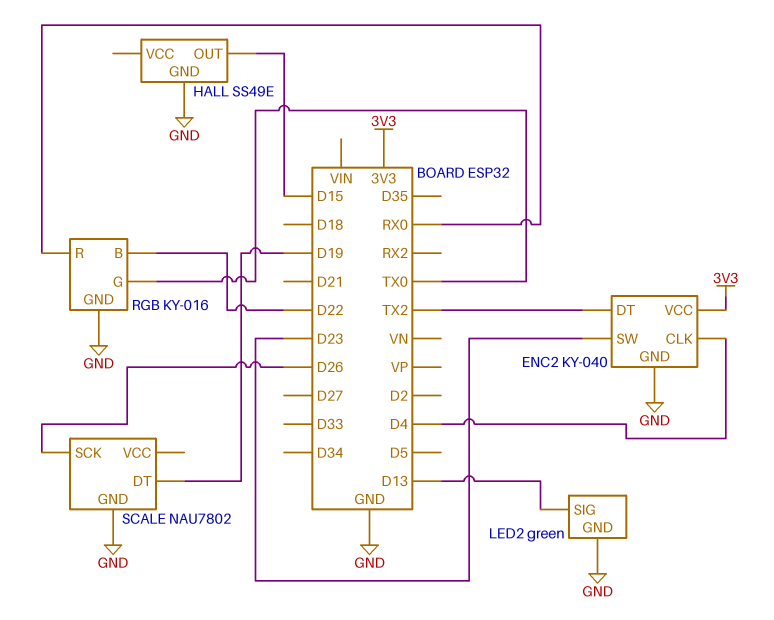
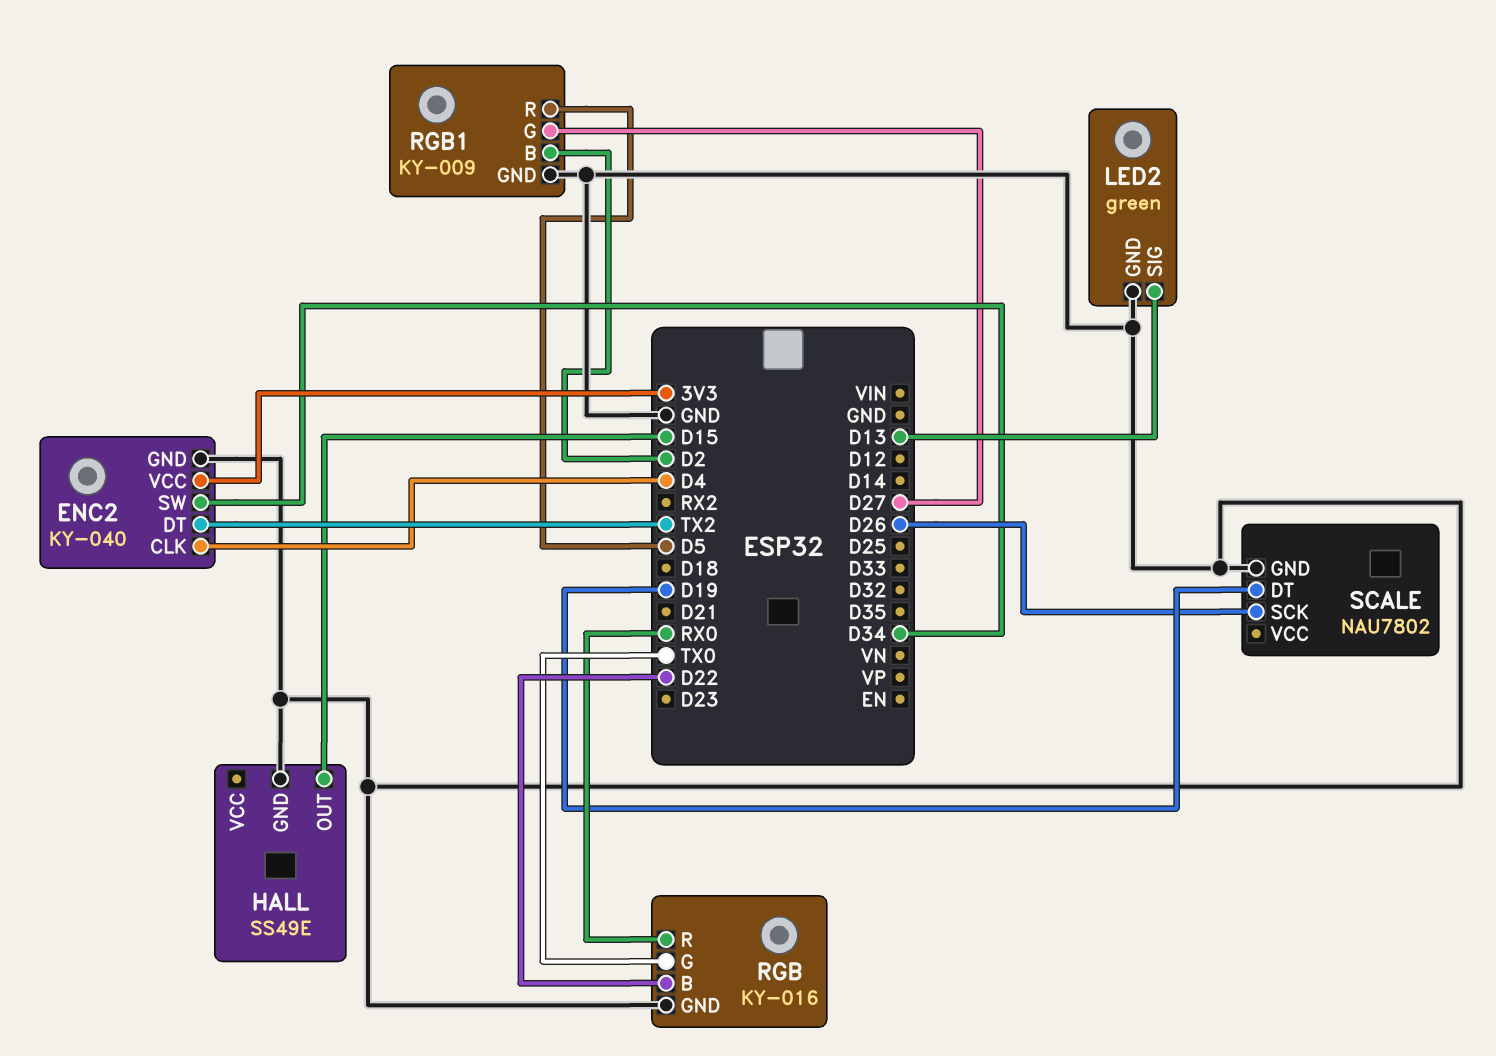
ENC2 pin SW: D23 -> D34
RGB1: none -> KY-009
RGB1 pin B: none -> D2
RGB1 pin G: none -> D27
RGB1 pin GND: none -> GND
RGB1 pin R: none -> D5

